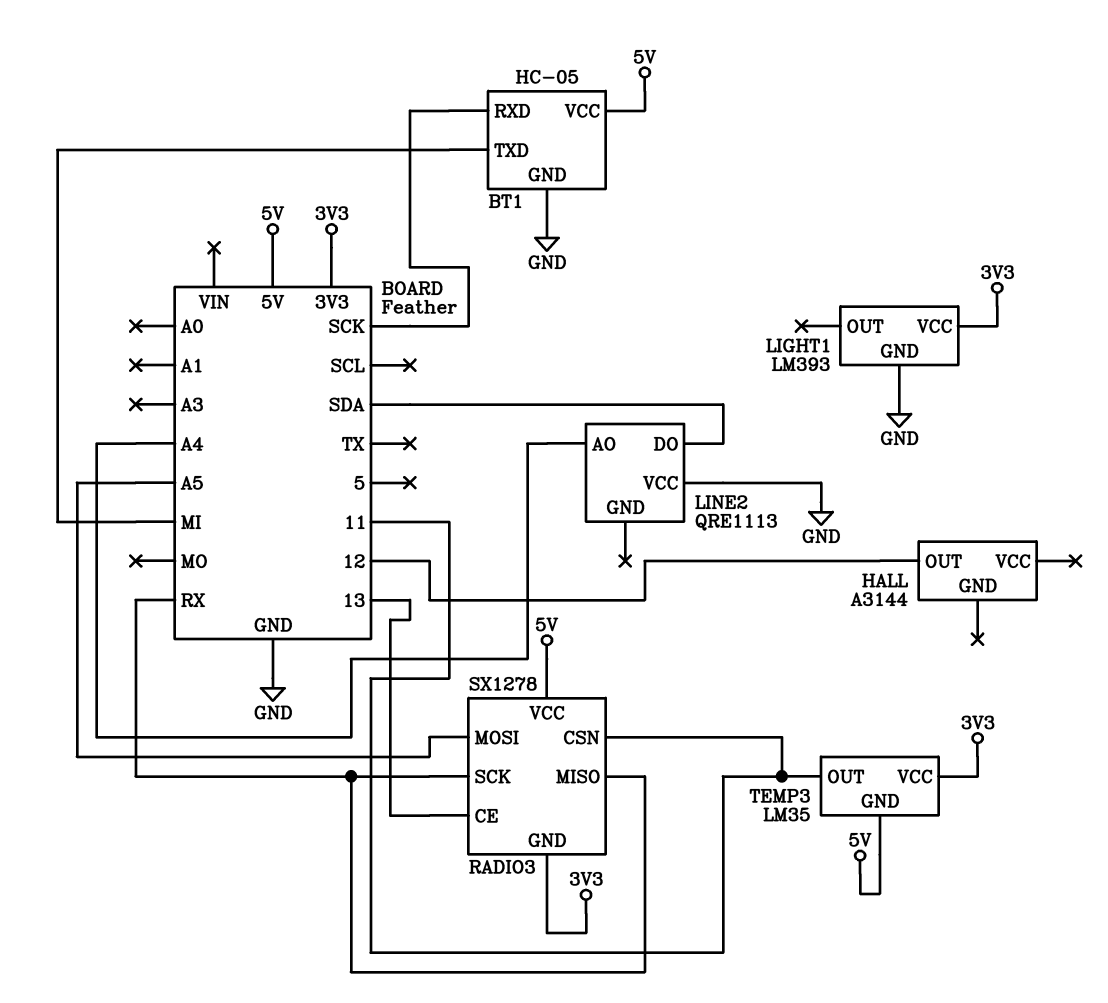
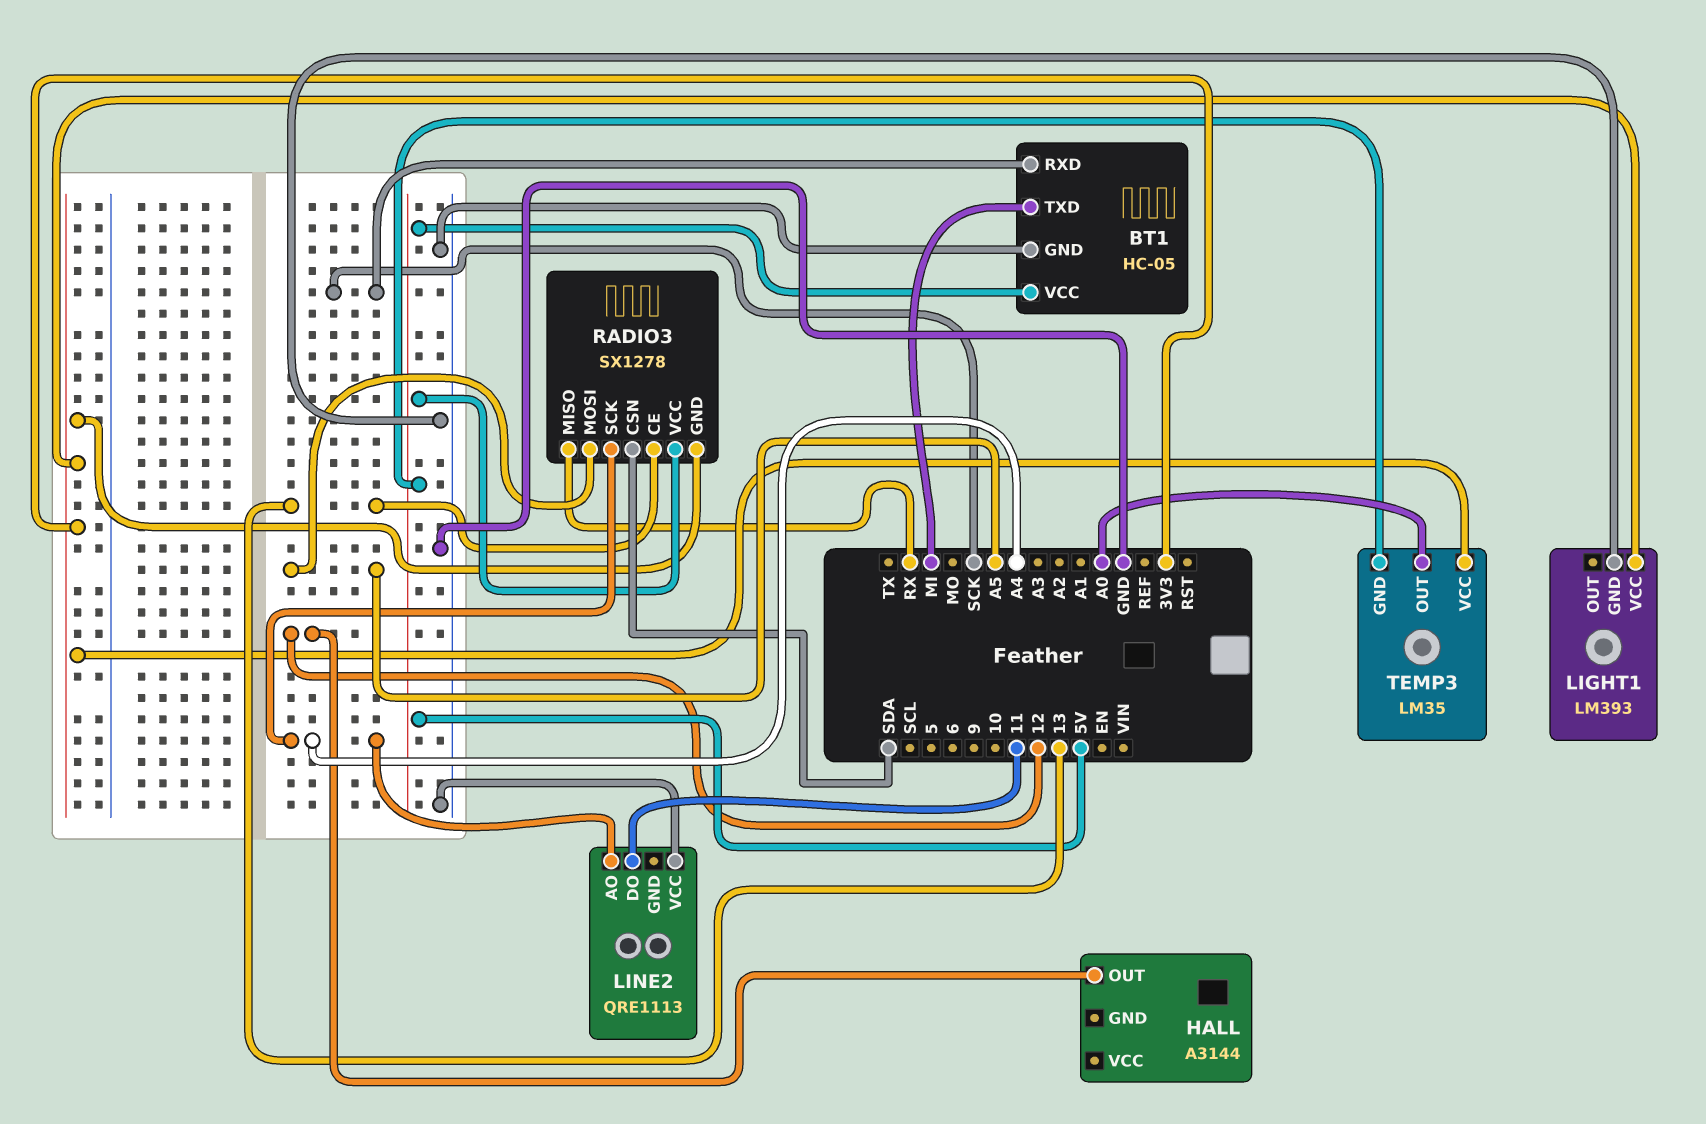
LINE2 pin DO: SDA -> 11
RADIO3 pin CSN: 11 -> SDA
RADIO3 pin SCK: RX -> A4
TEMP3 pin OUT: 11 -> A0

